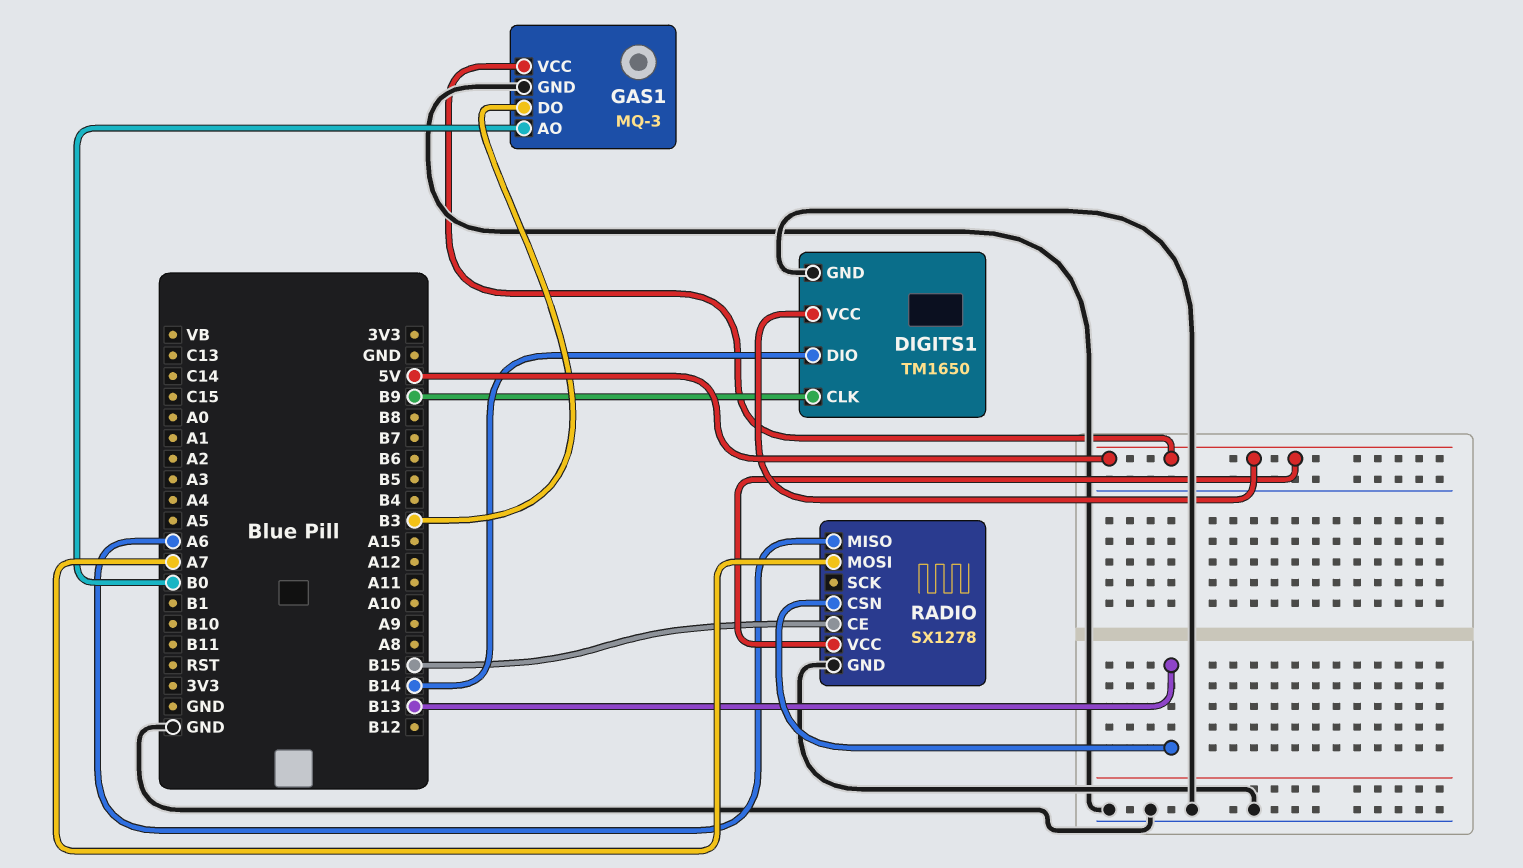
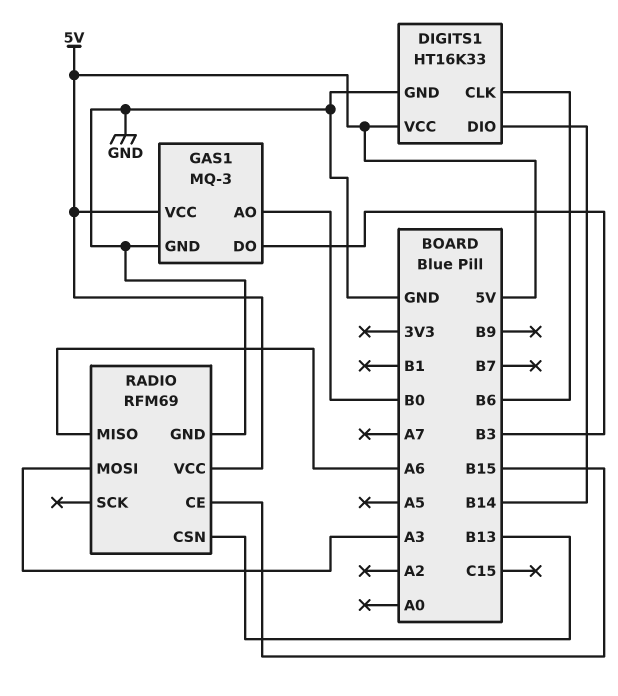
DIGITS1: TM1650 -> HT16K33
DIGITS1 pin CLK: B9 -> B6
RADIO: SX1278 -> RFM69
RADIO pin MOSI: A7 -> A3

